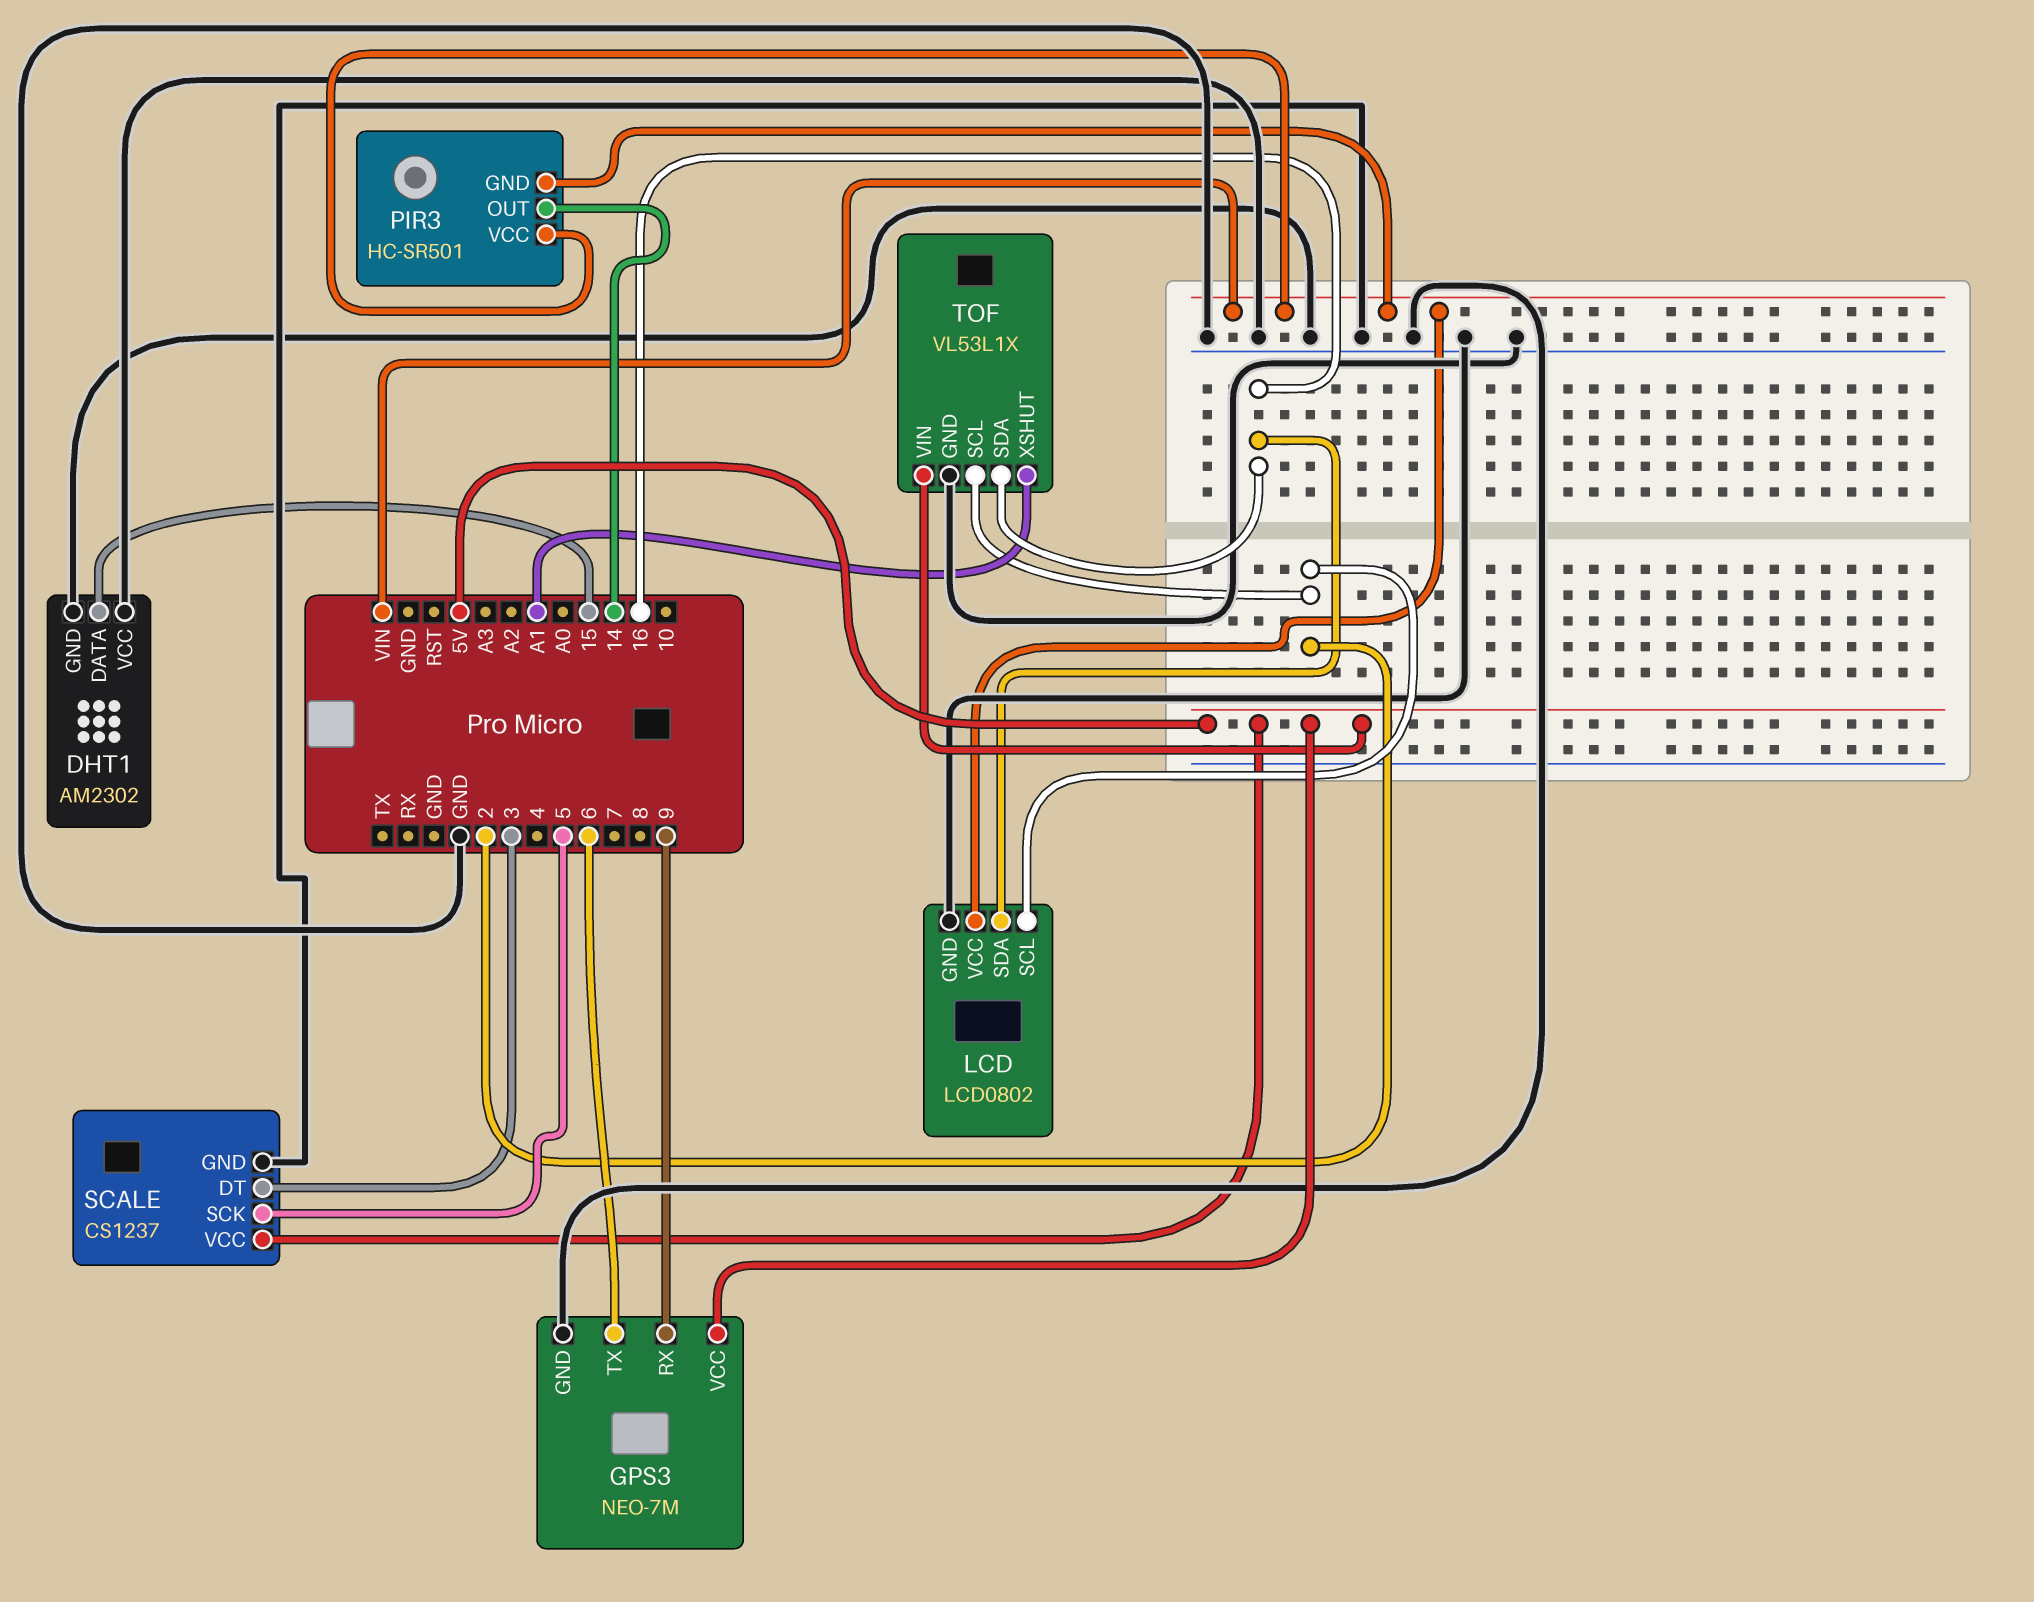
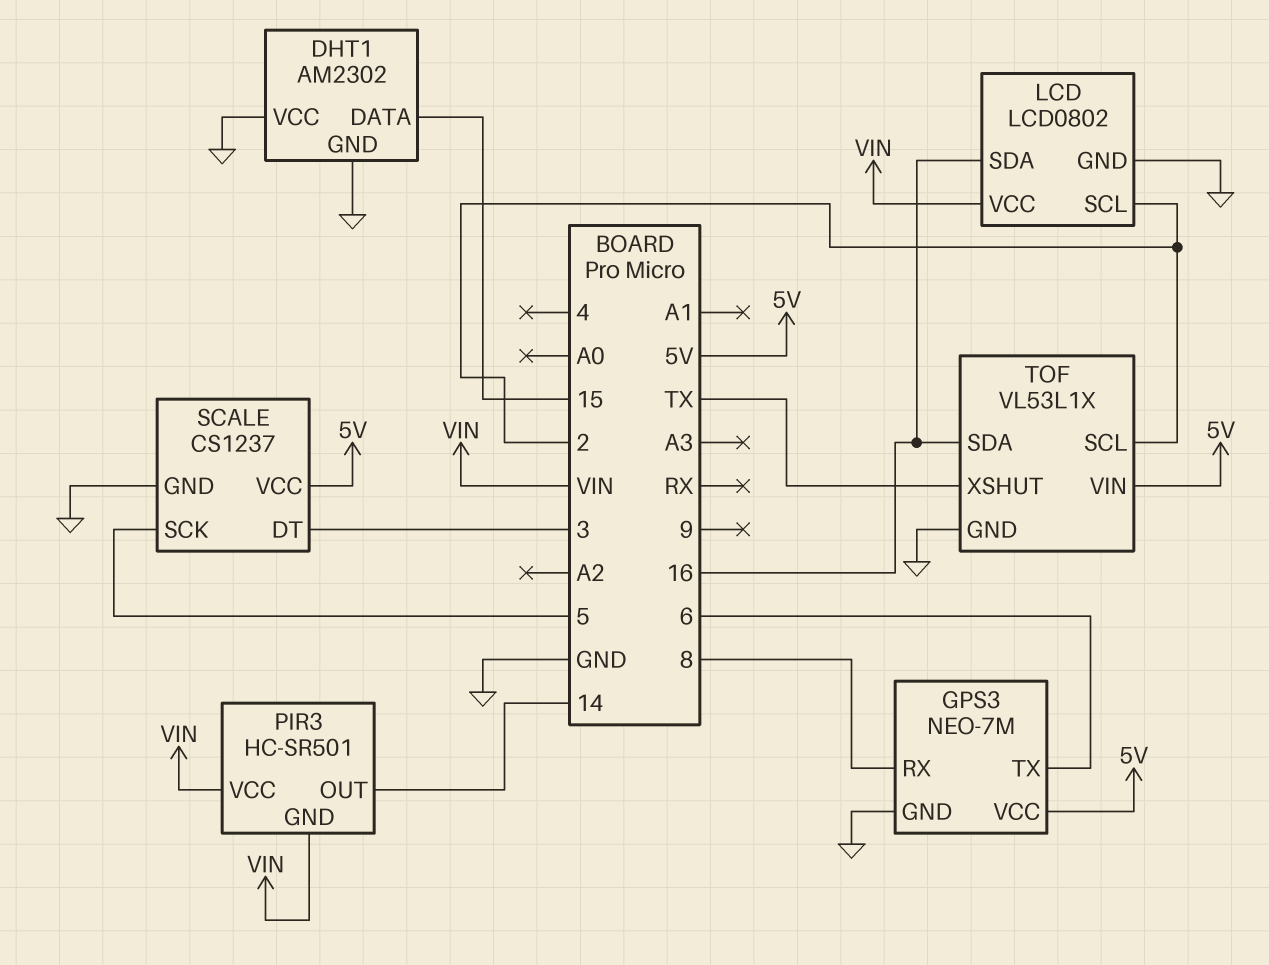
GPS3 pin RX: 9 -> 8
TOF pin XSHUT: A1 -> TX

